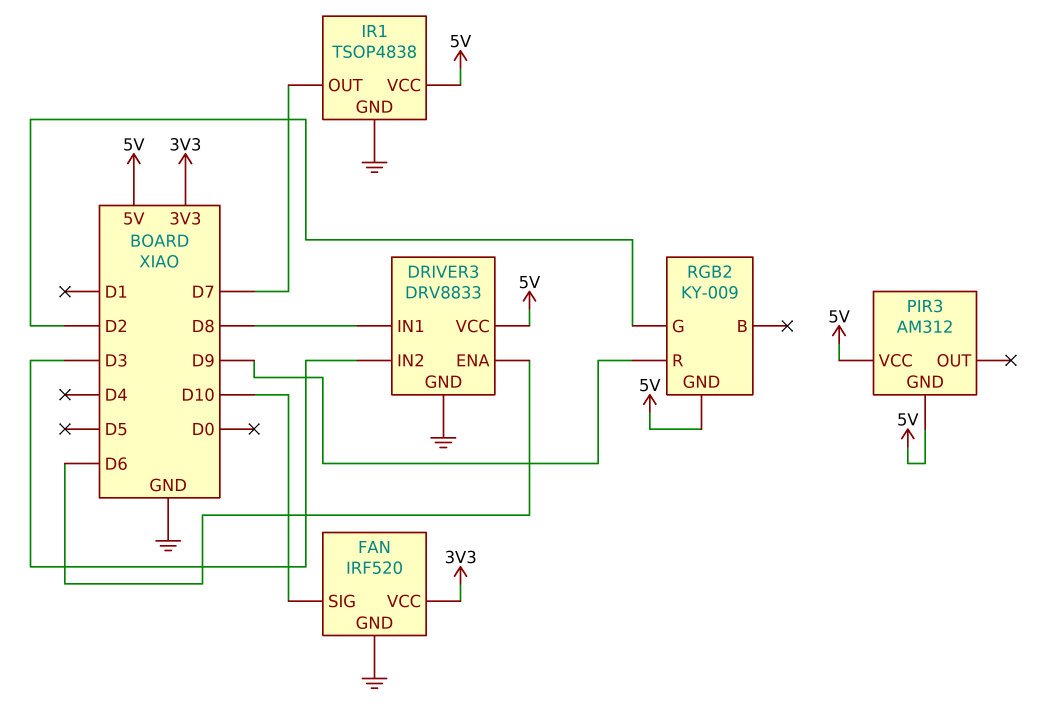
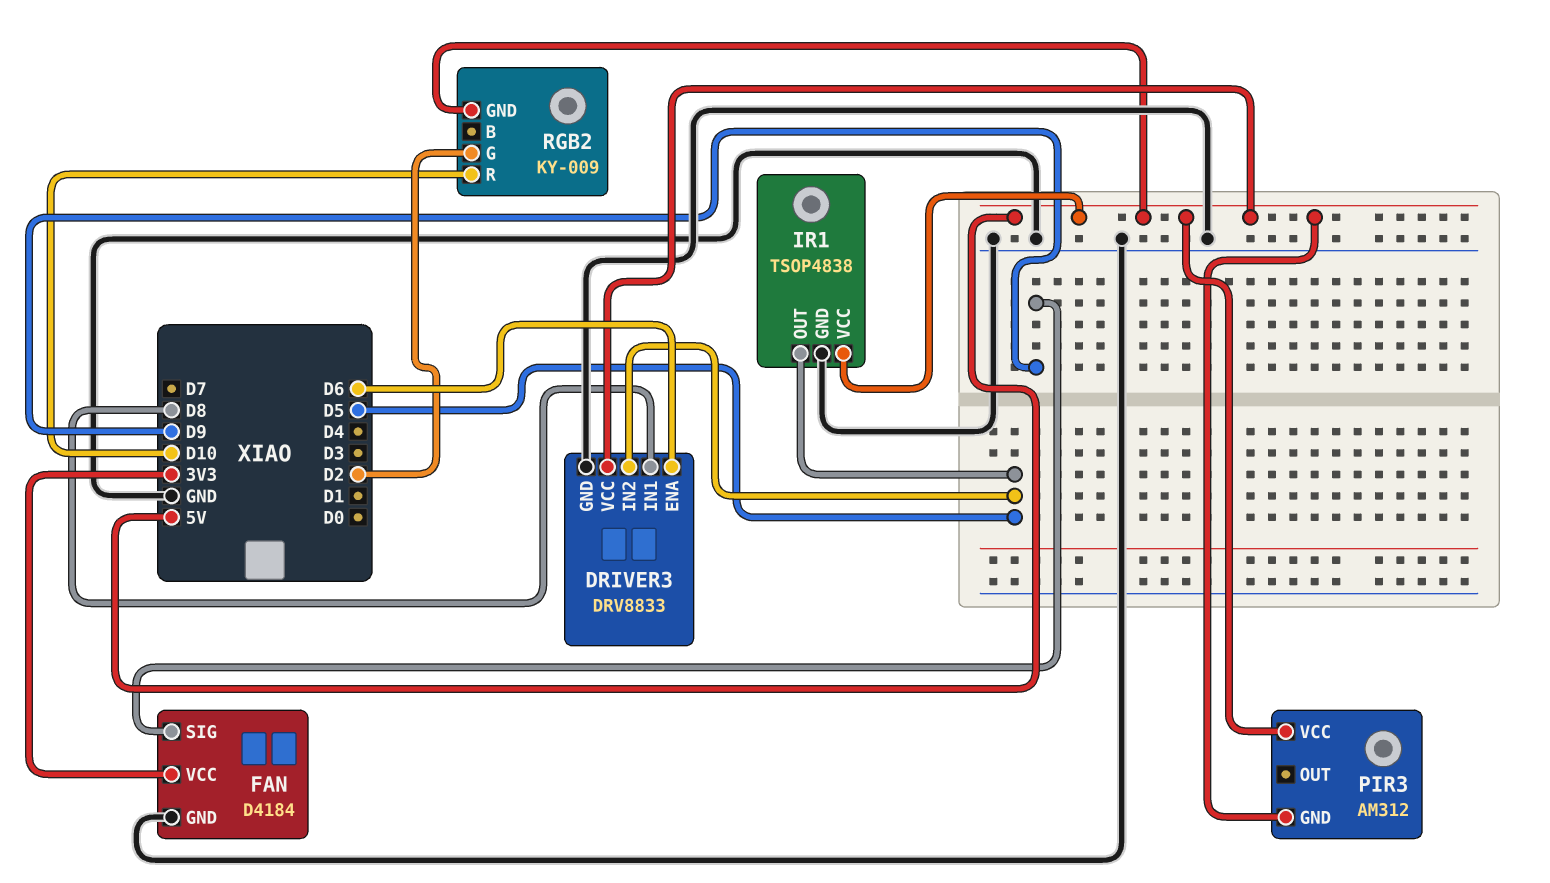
DRIVER3 pin IN2: D3 -> D5
FAN: IRF520 -> D4184
FAN pin SIG: D10 -> D9
IR1 pin OUT: D7 -> D5
RGB2 pin R: D9 -> D10

